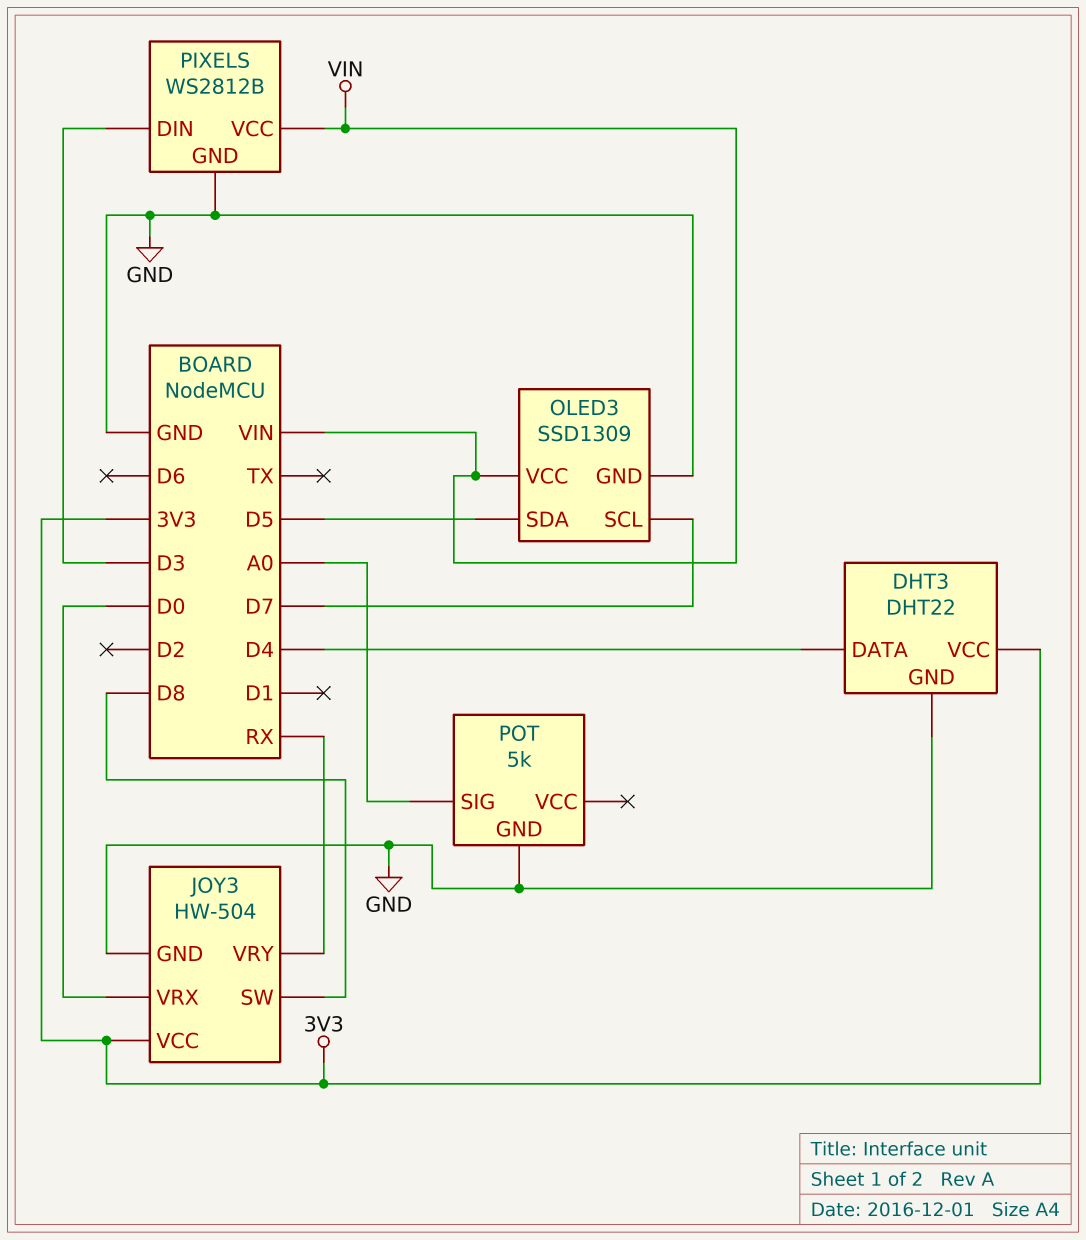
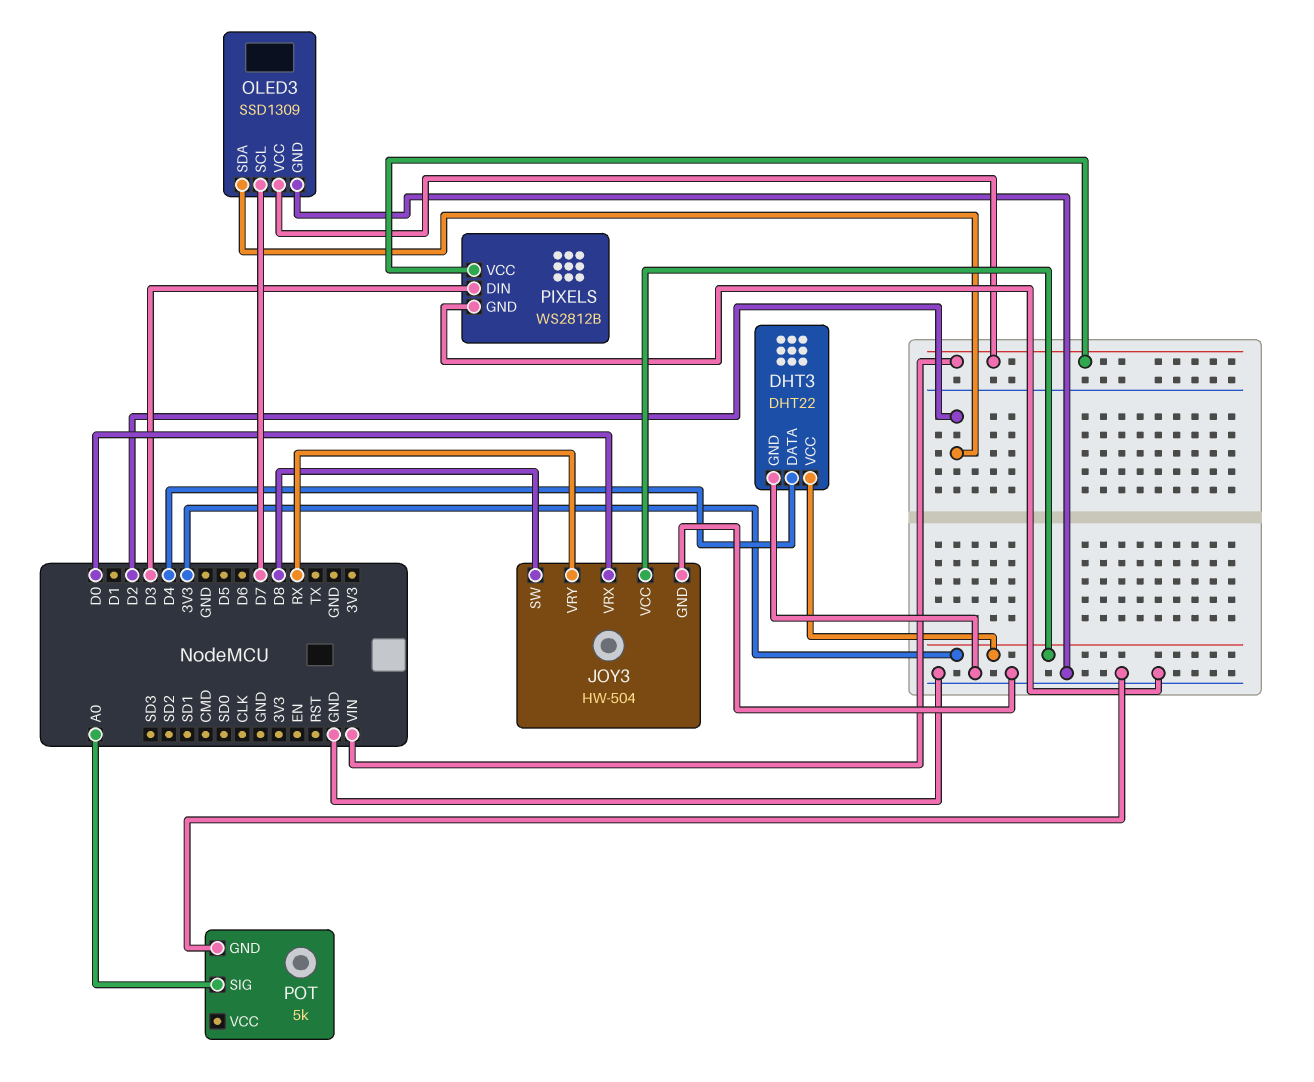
OLED3 pin SDA: D5 -> D2

